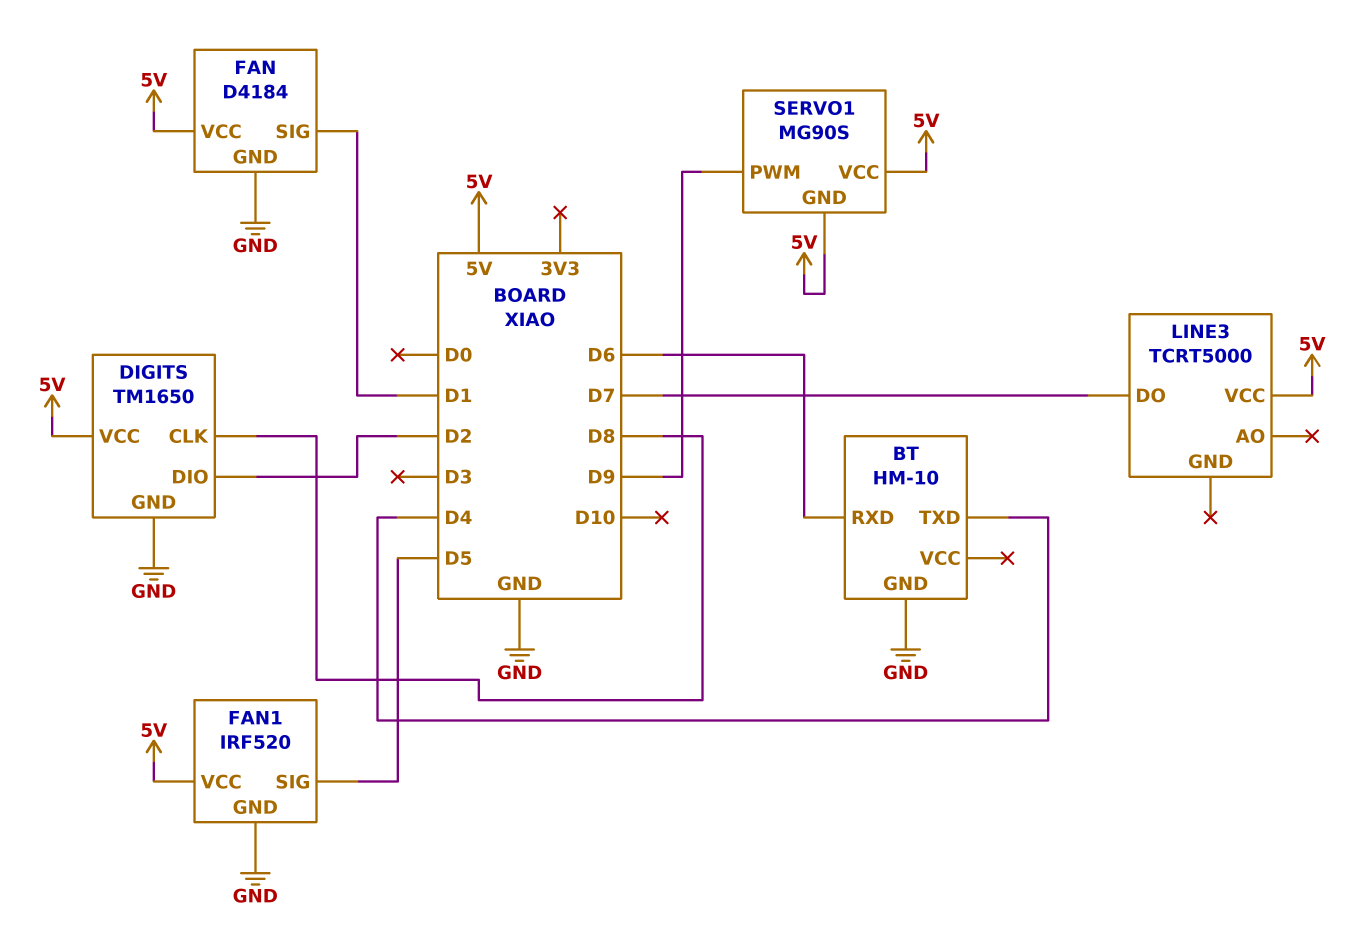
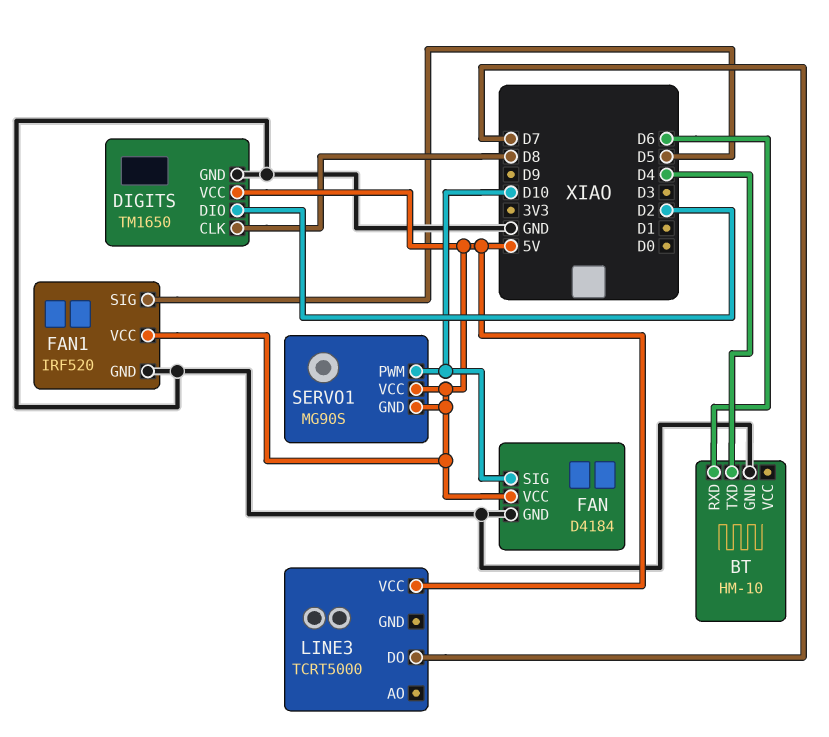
FAN pin SIG: D1 -> D10
SERVO1 pin PWM: D9 -> D10

